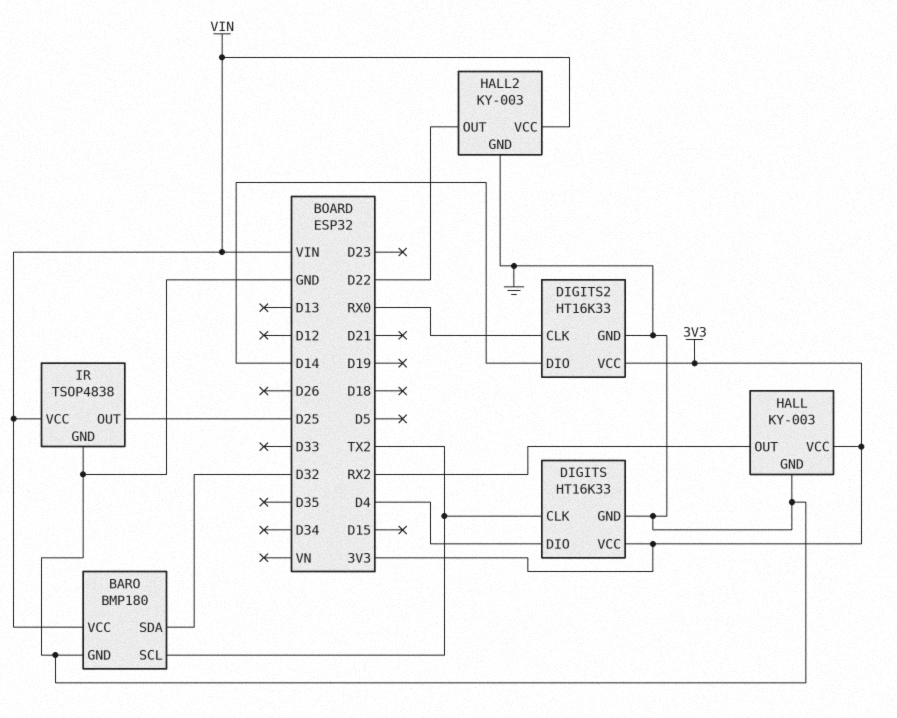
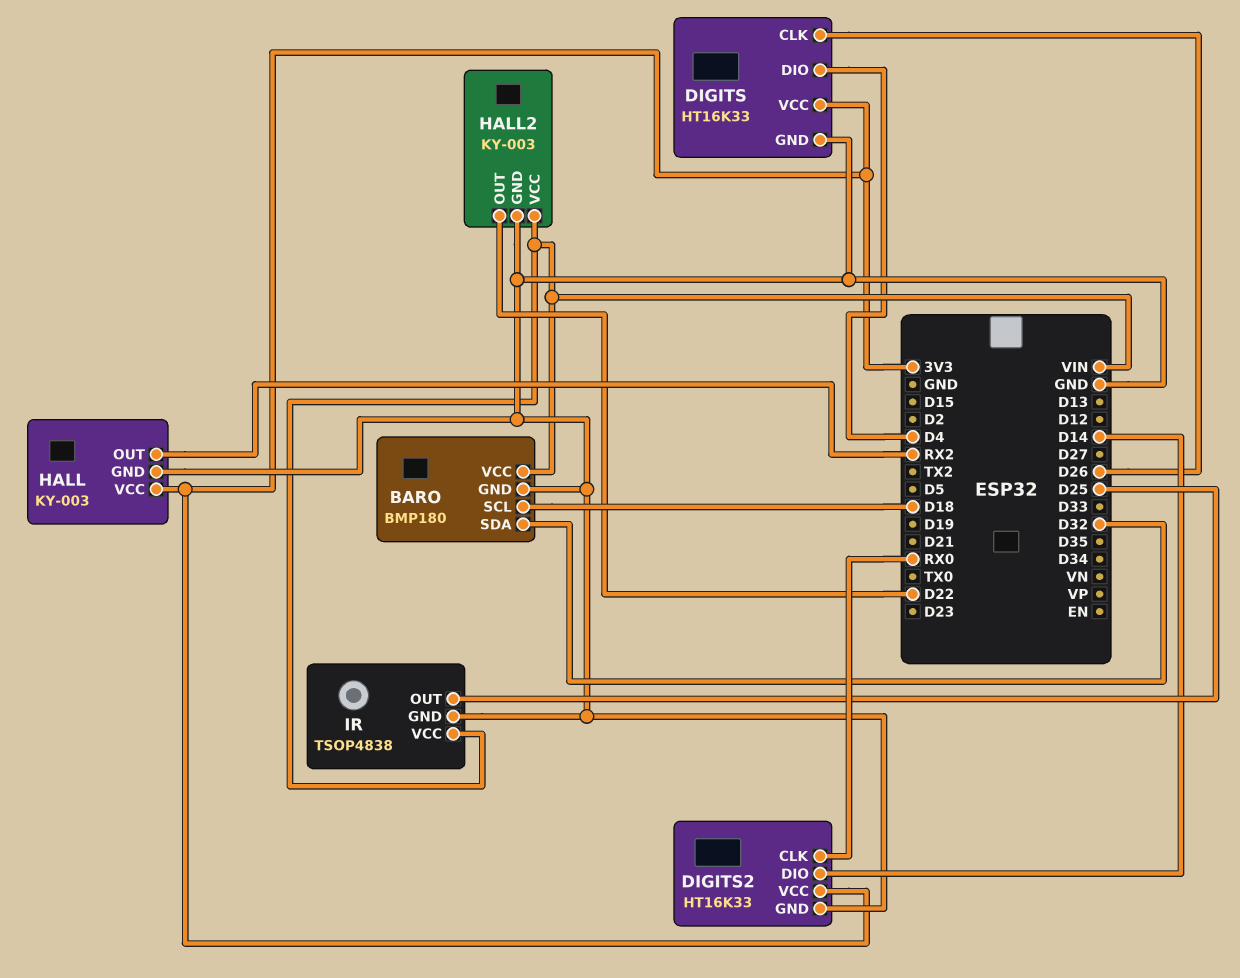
BARO pin SCL: TX2 -> D18
DIGITS pin CLK: TX2 -> D26

